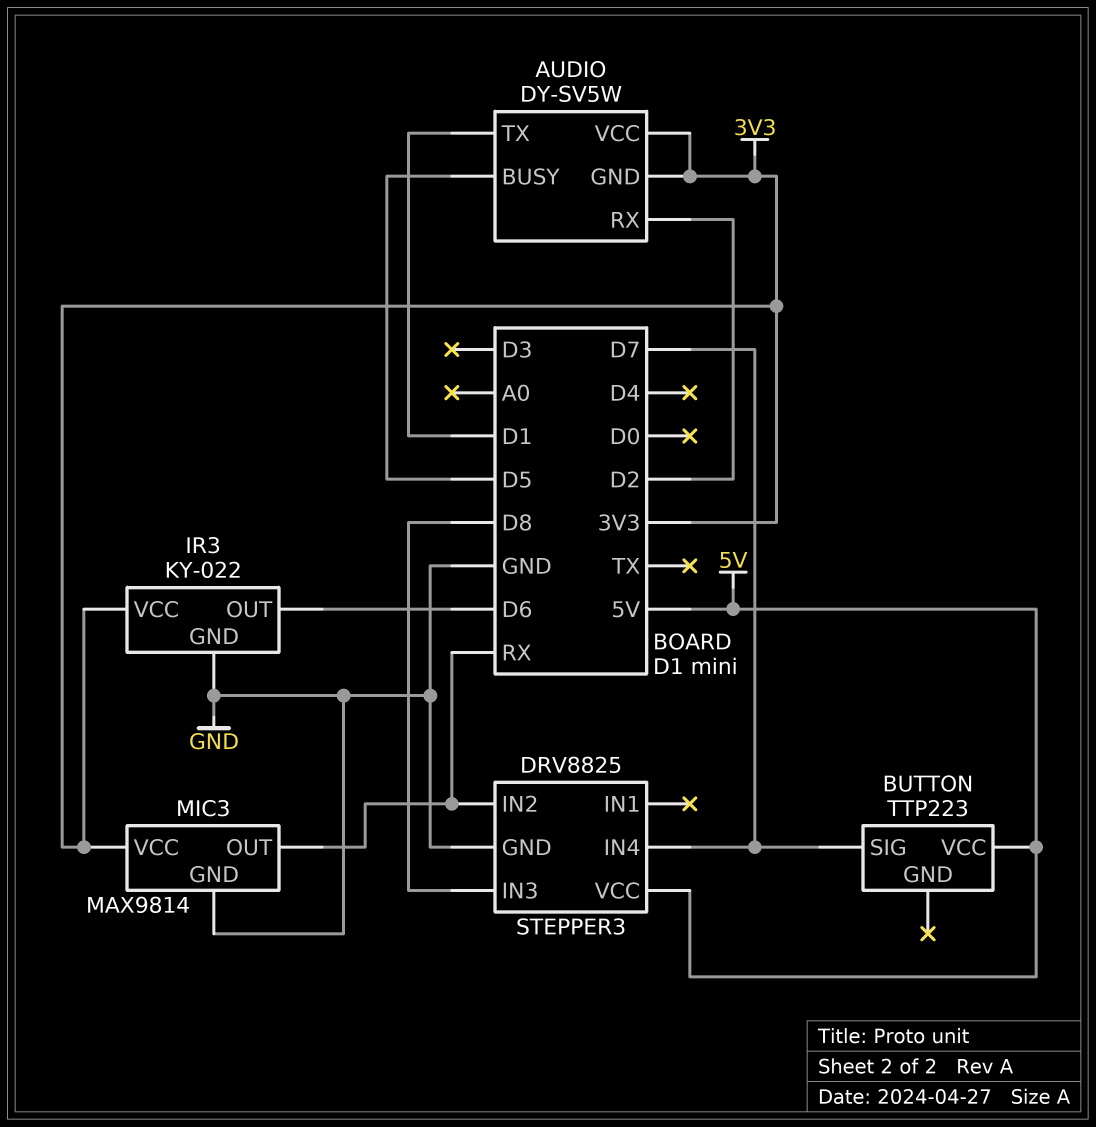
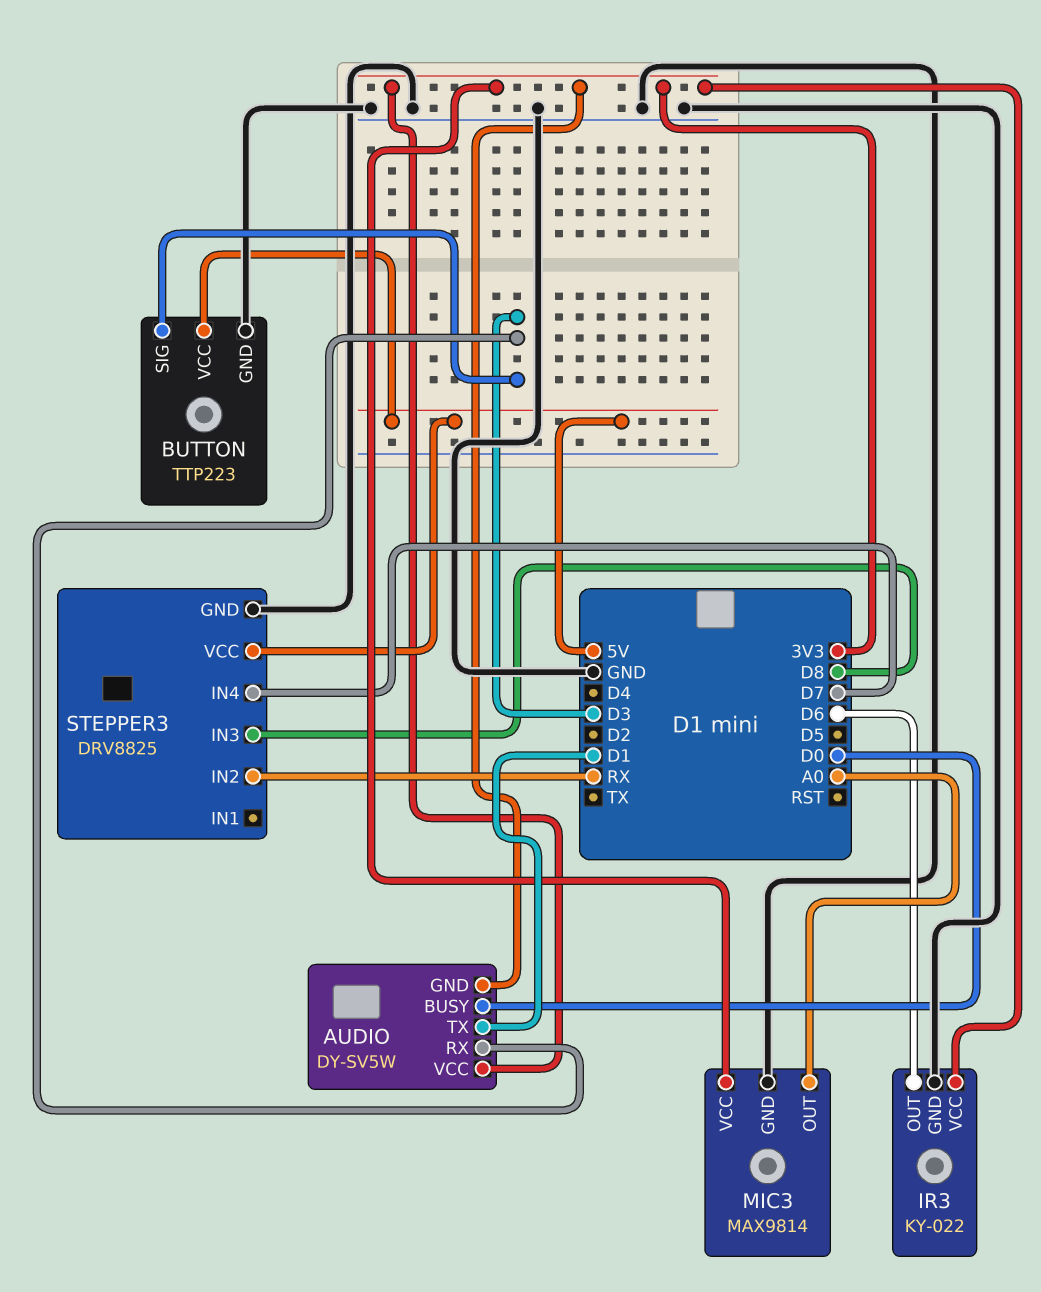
AUDIO pin BUSY: D5 -> D0
AUDIO pin RX: D2 -> D3
BUTTON pin GND: none -> GND
BUTTON pin SIG: D7 -> D3
MIC3 pin OUT: RX -> A0

